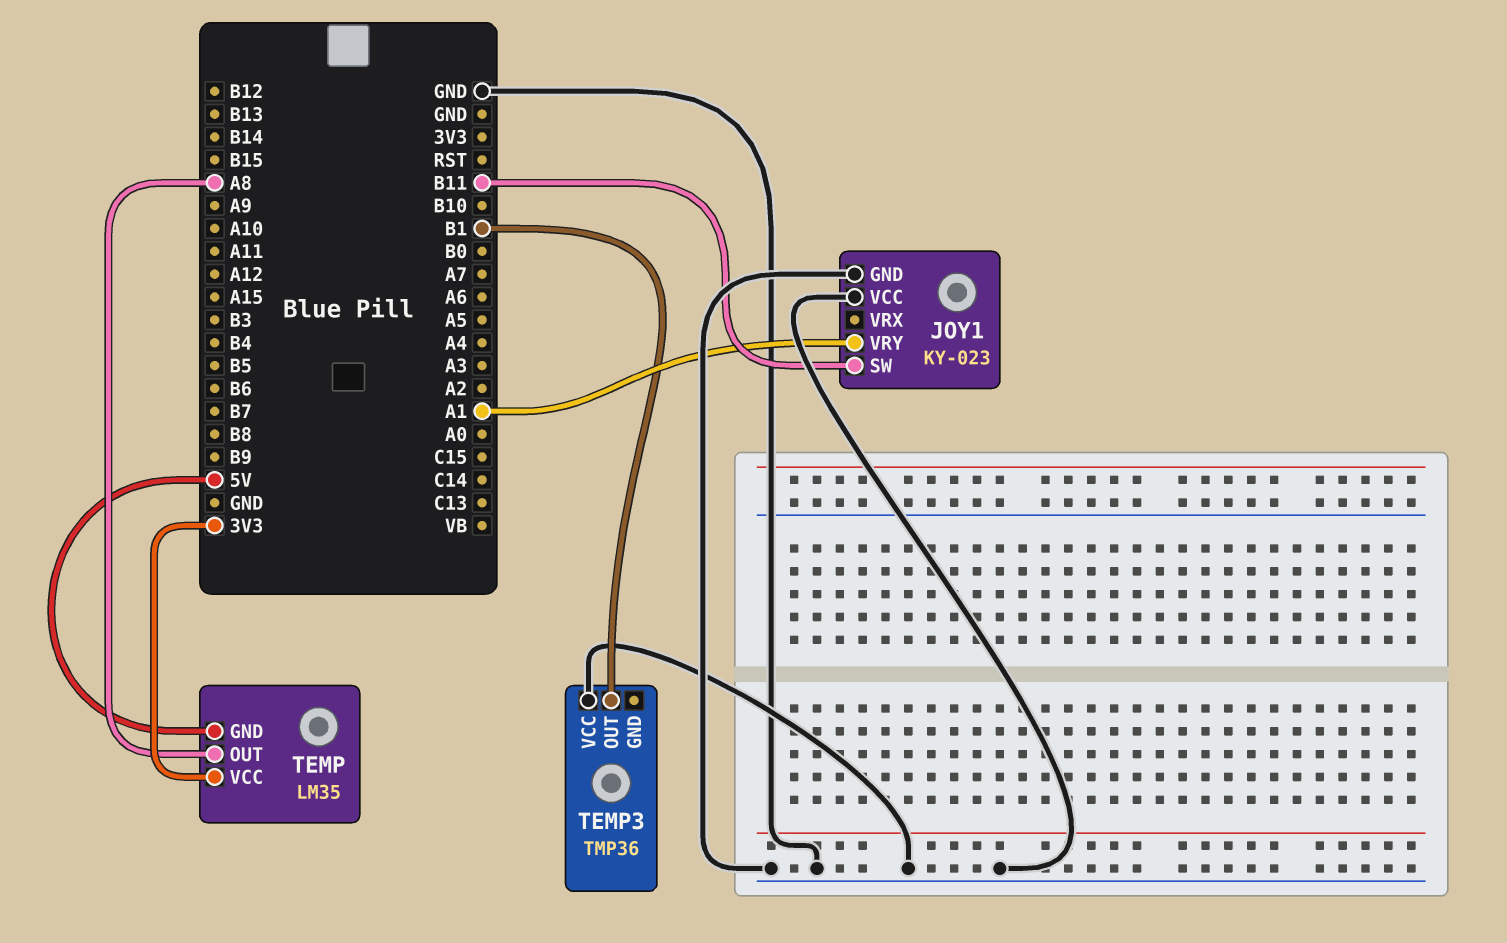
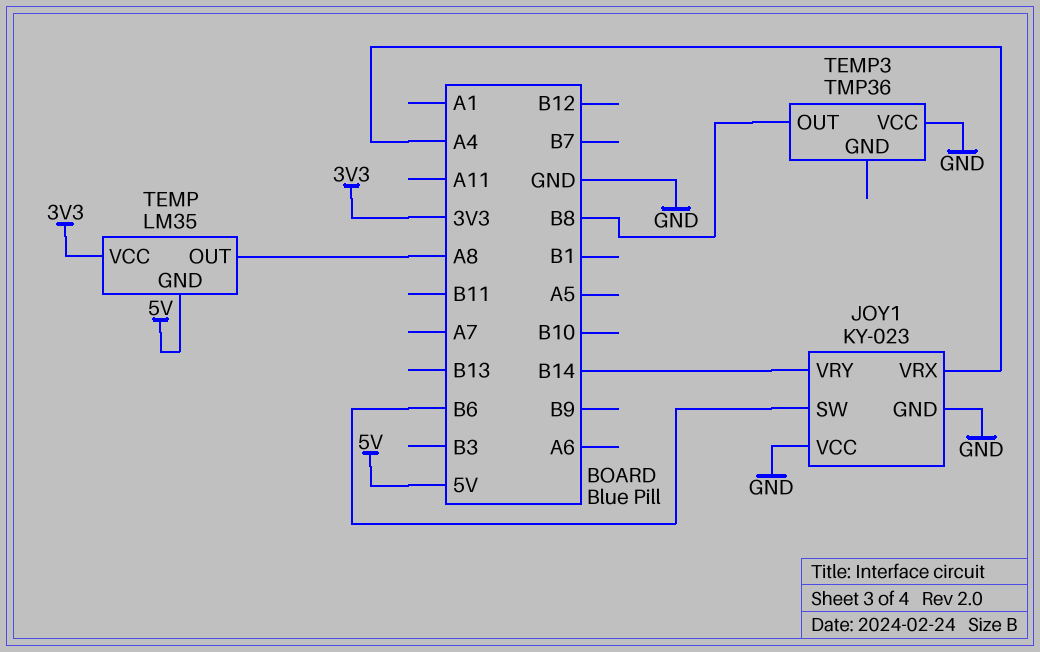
JOY1 pin SW: B11 -> B6
JOY1 pin VRX: none -> A4
JOY1 pin VRY: A1 -> B14
TEMP3 pin OUT: B1 -> B8

